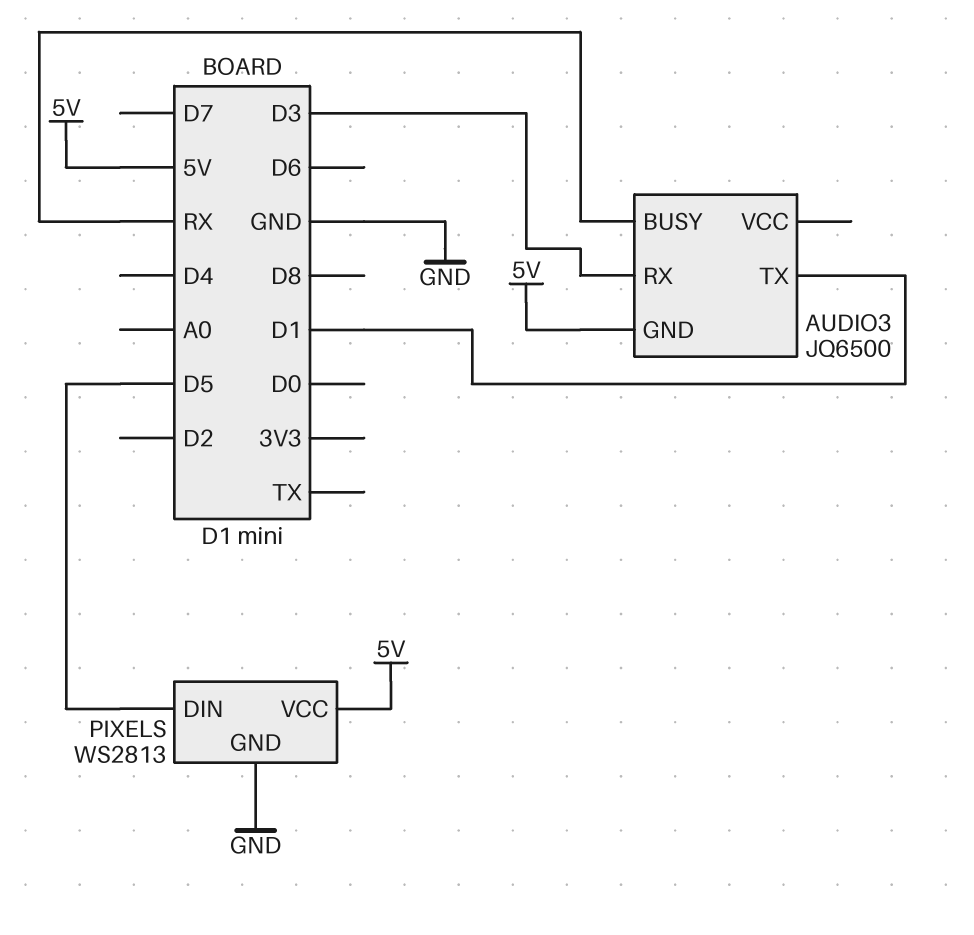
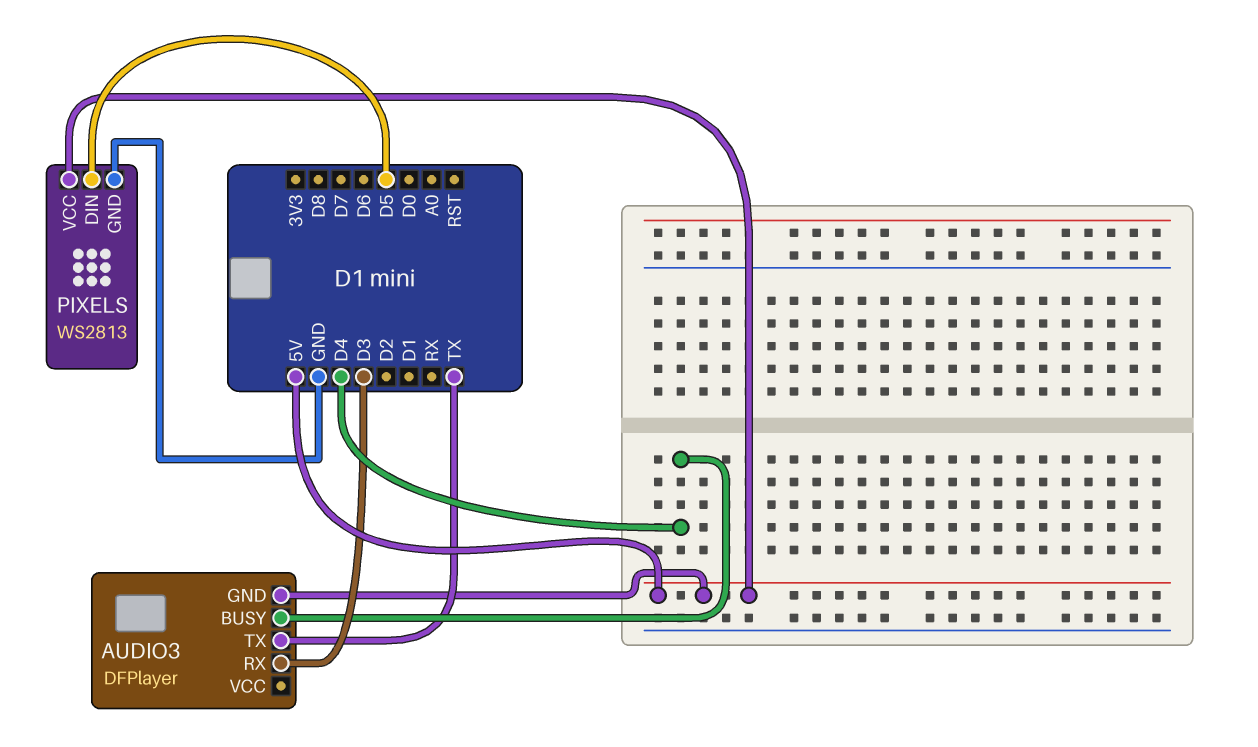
AUDIO3: JQ6500 -> DFPlayer
AUDIO3 pin BUSY: RX -> D4
AUDIO3 pin TX: D1 -> TX

